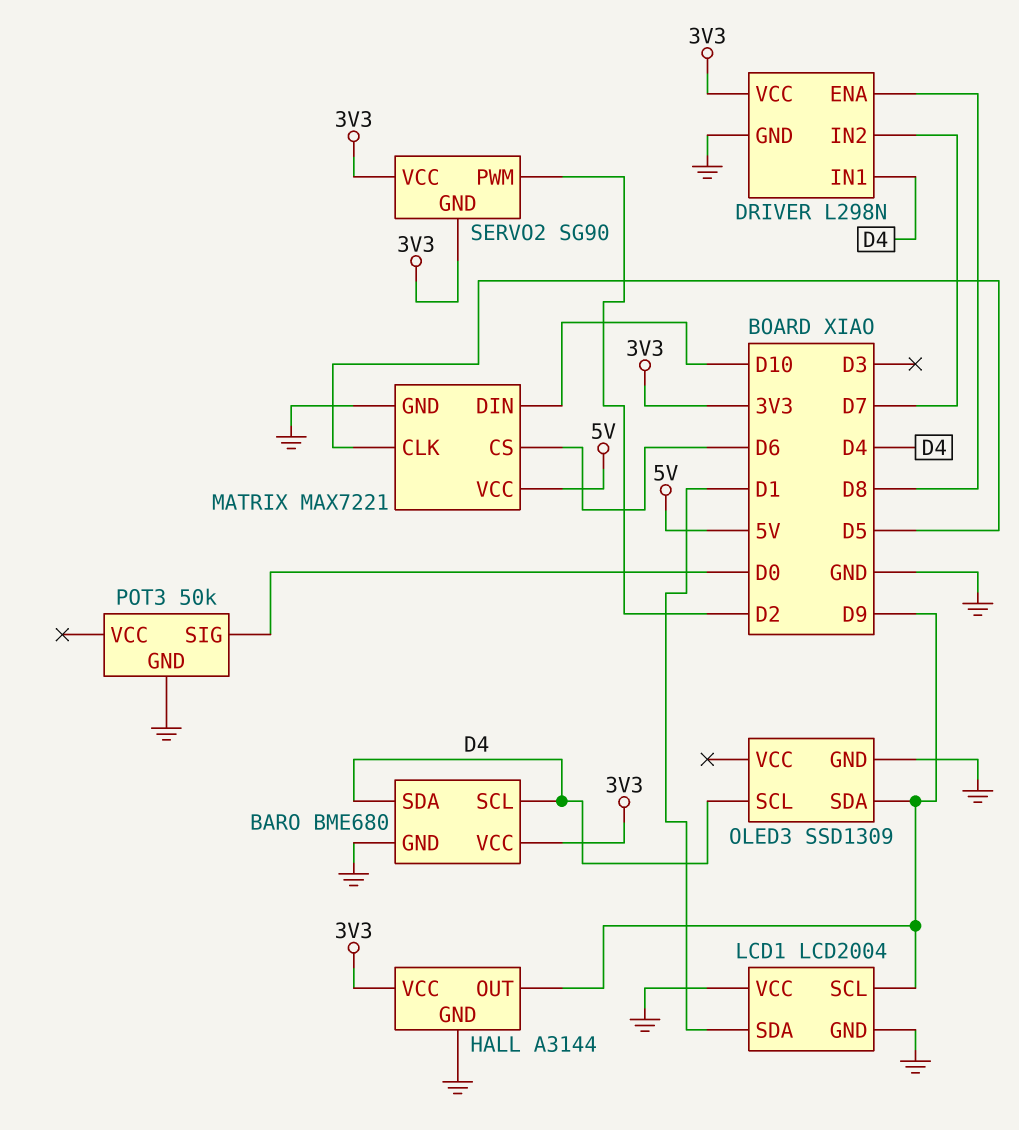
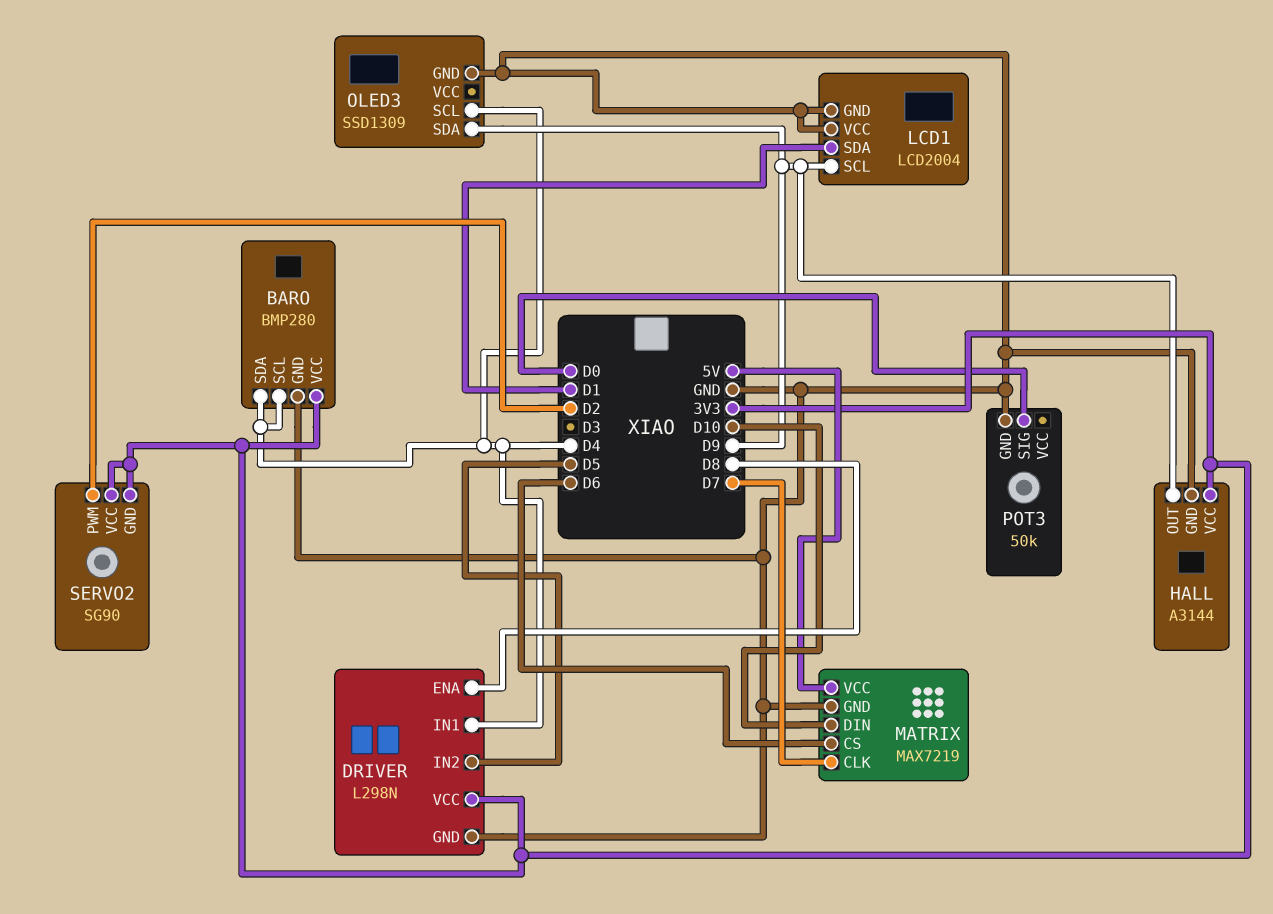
BARO: BME680 -> BMP280
DRIVER pin IN2: D7 -> D5
MATRIX: MAX7221 -> MAX7219
MATRIX pin CLK: D5 -> D7

